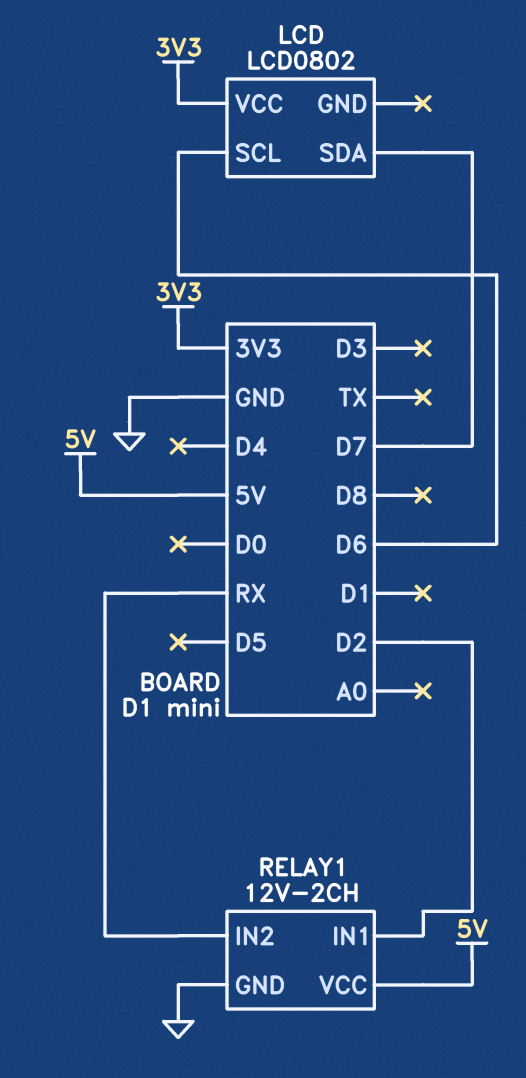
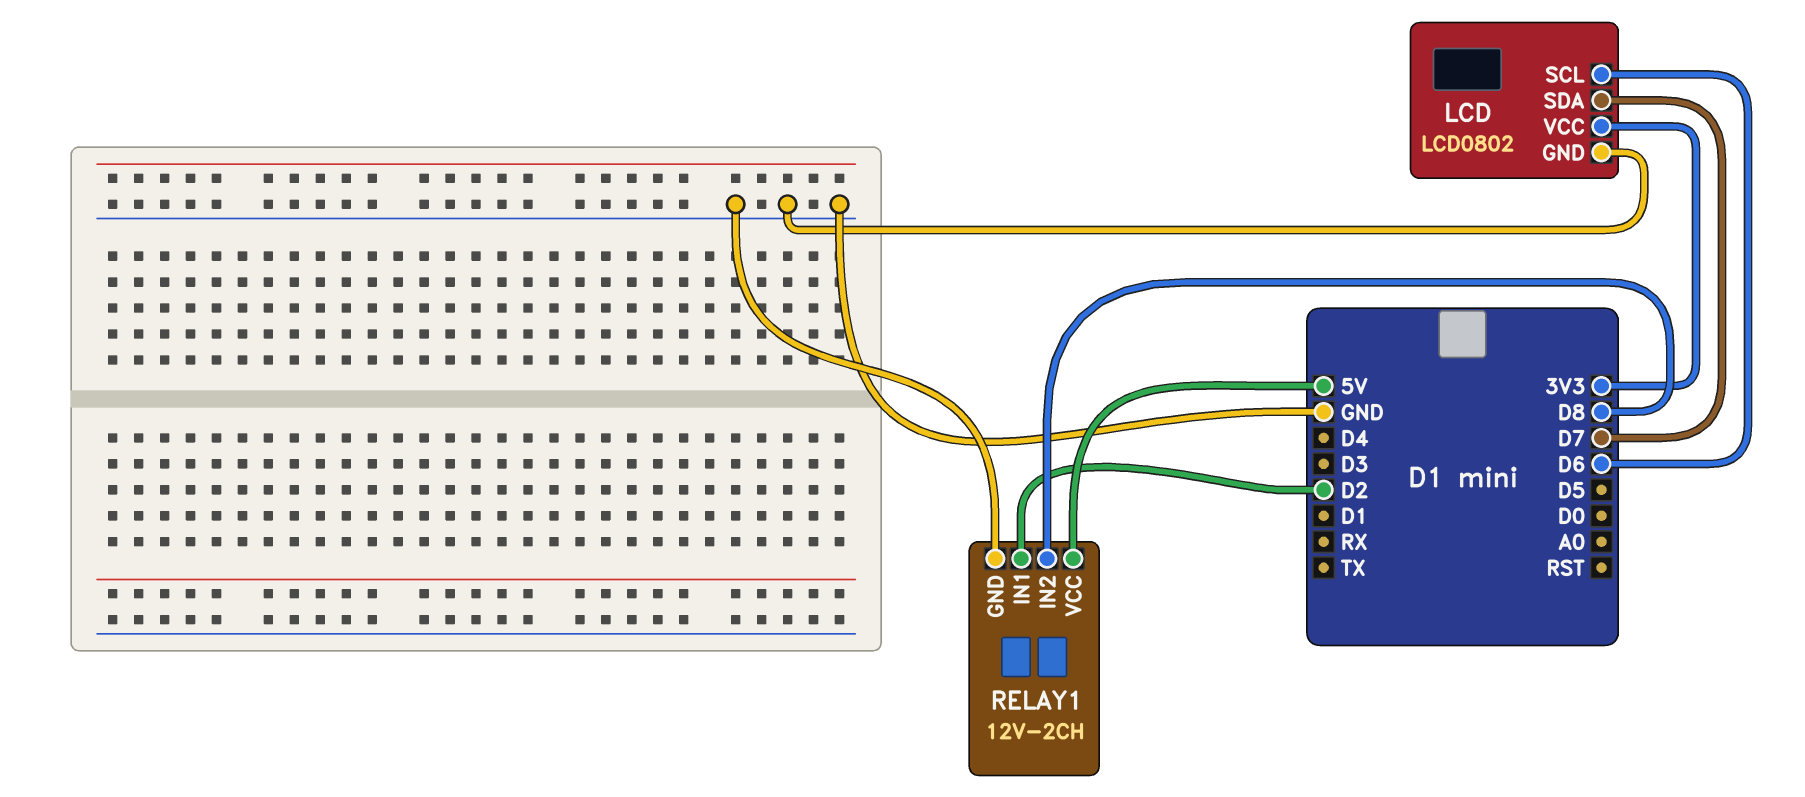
LCD pin GND: none -> GND
RELAY1 pin IN2: RX -> D8

